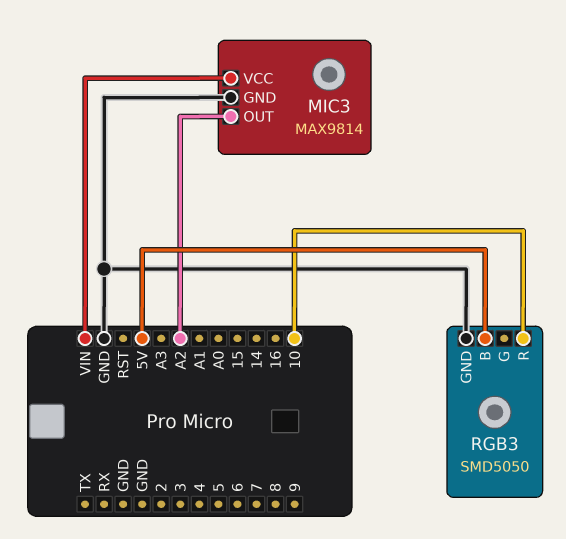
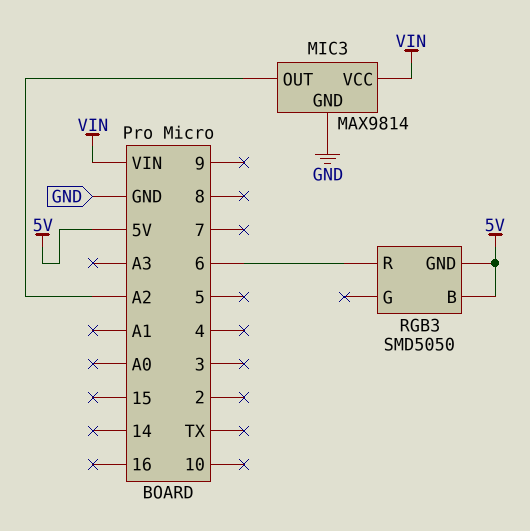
RGB3 pin GND: GND -> 5V
RGB3 pin R: 10 -> 6

